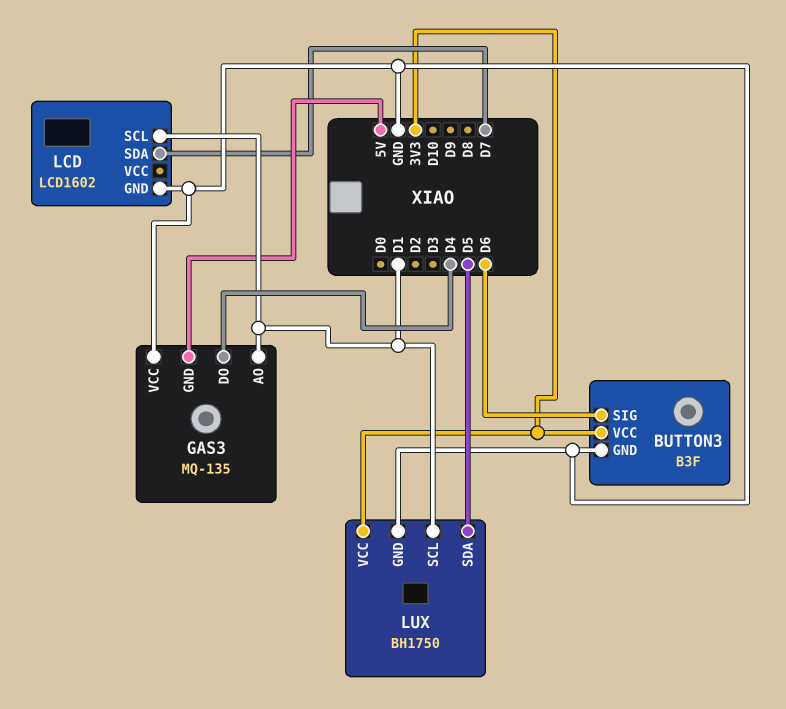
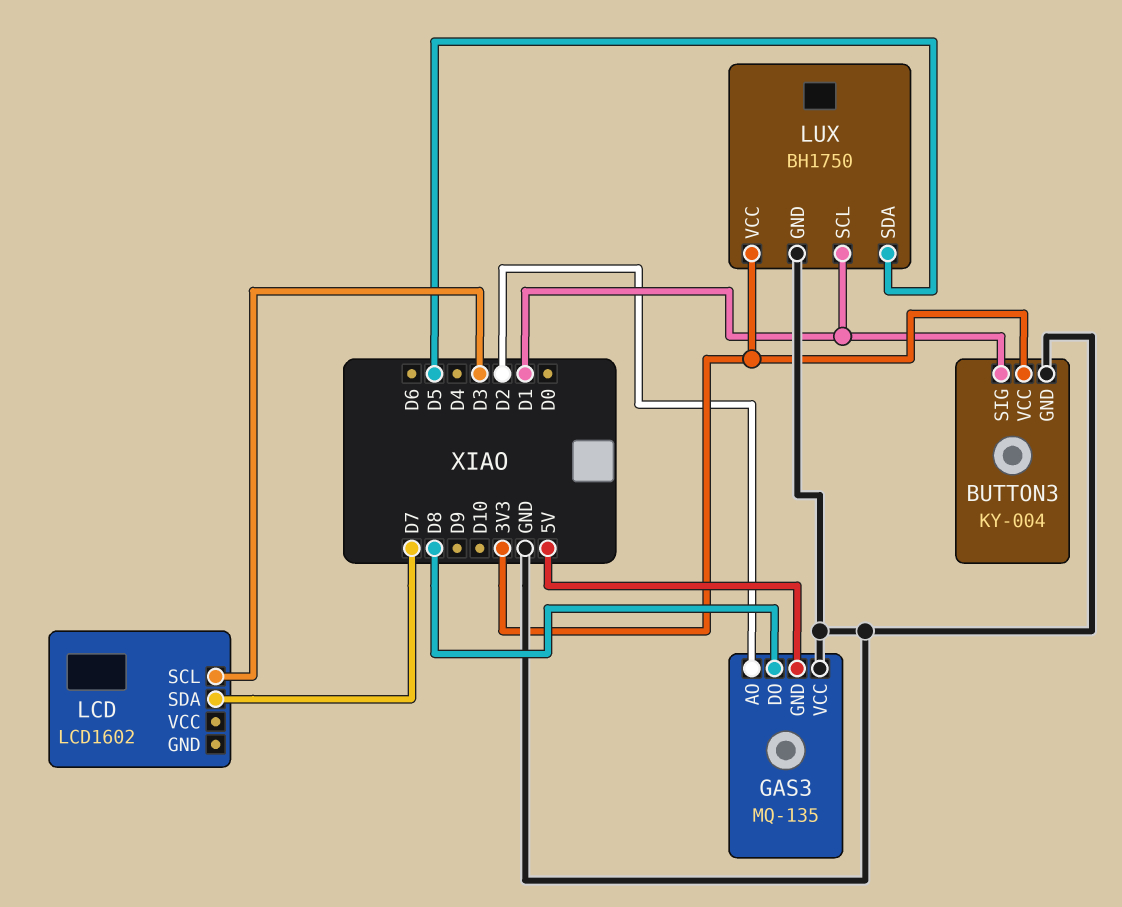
BUTTON3: B3F -> KY-004
BUTTON3 pin SIG: D6 -> D1
GAS3 pin AO: D1 -> D2
GAS3 pin DO: D4 -> D8
LCD pin GND: GND -> none
LCD pin SCL: D1 -> D3

